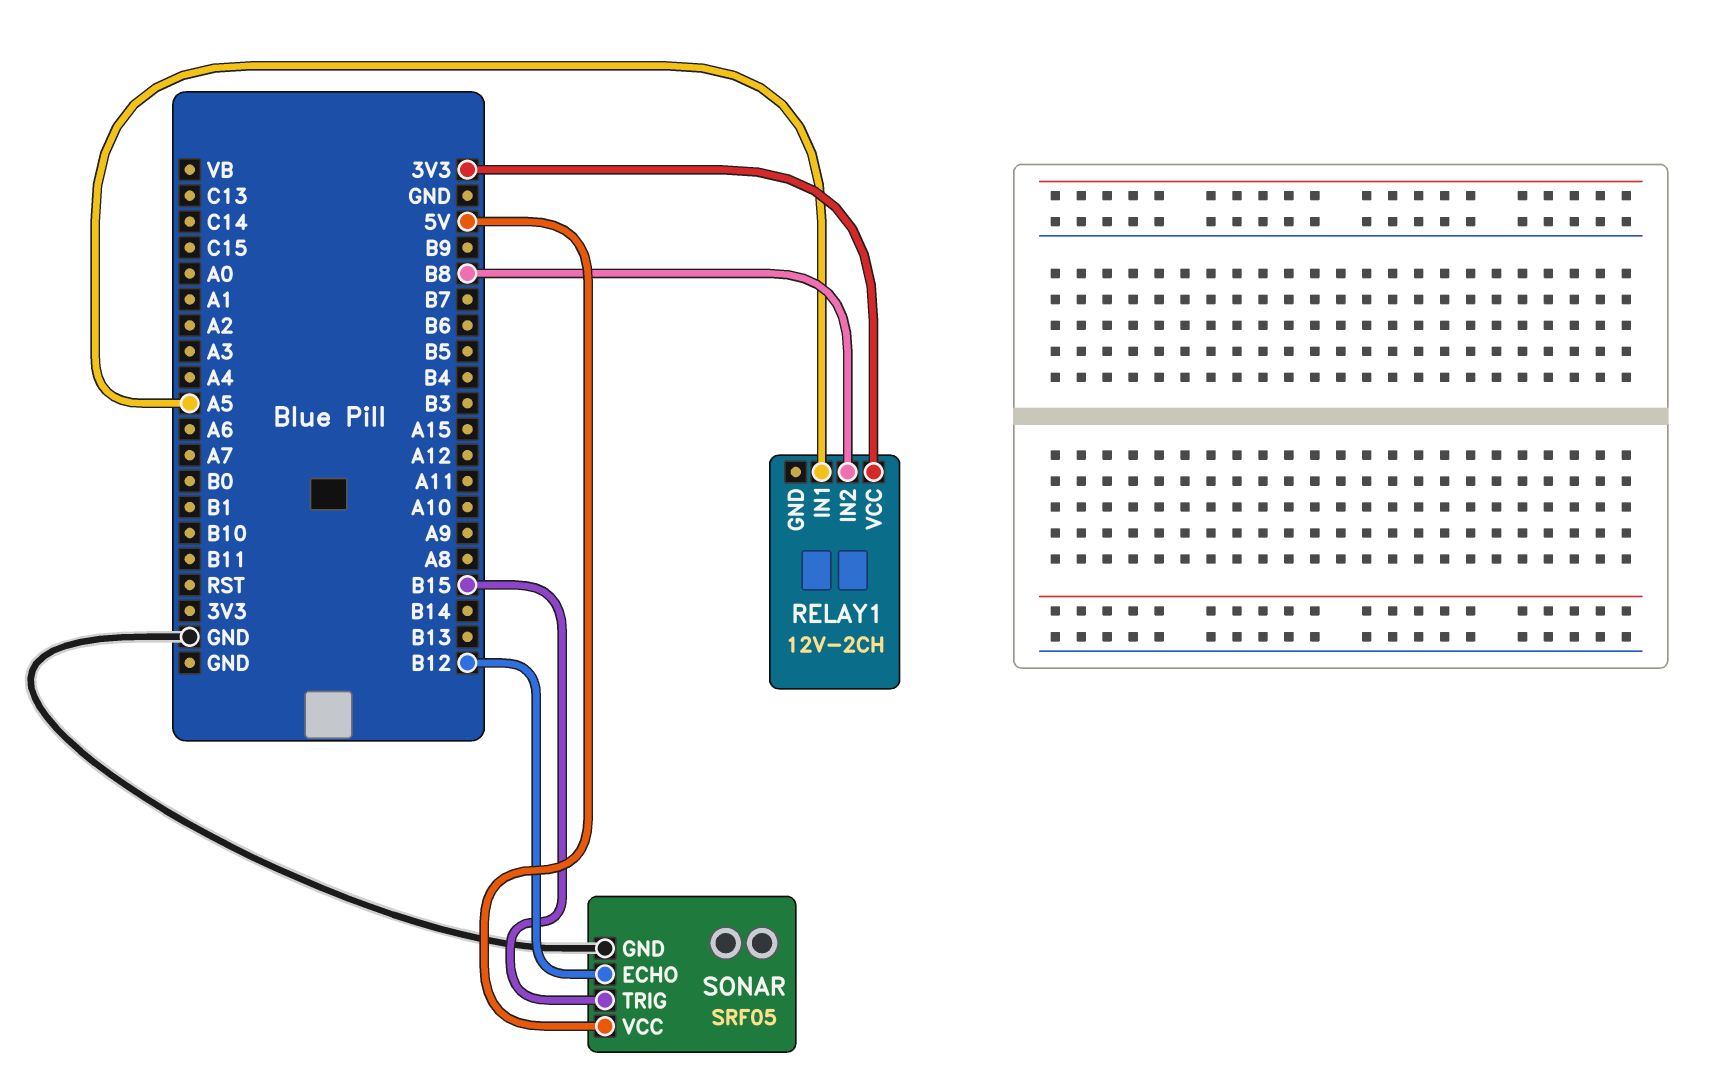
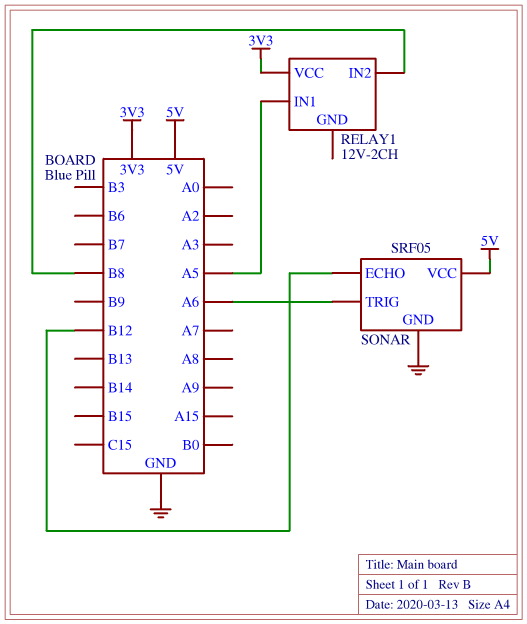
SONAR pin TRIG: B15 -> A6

